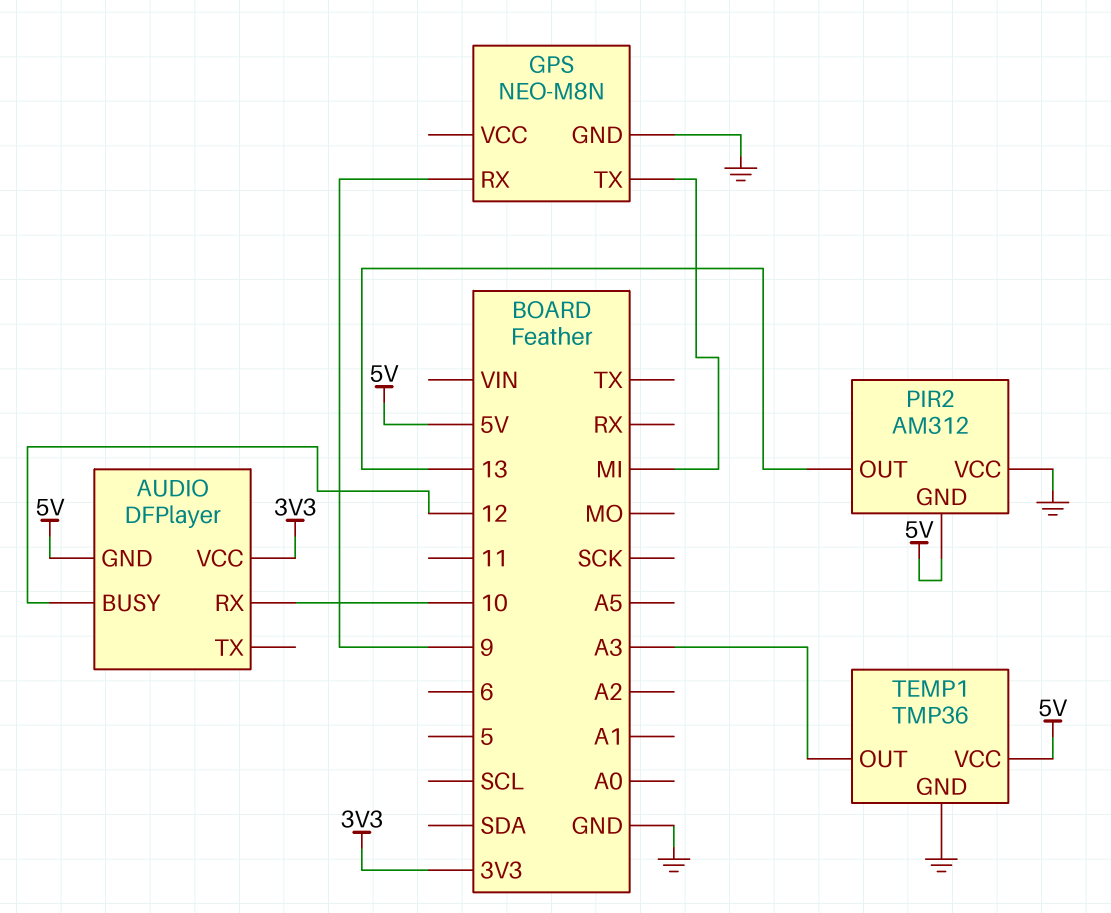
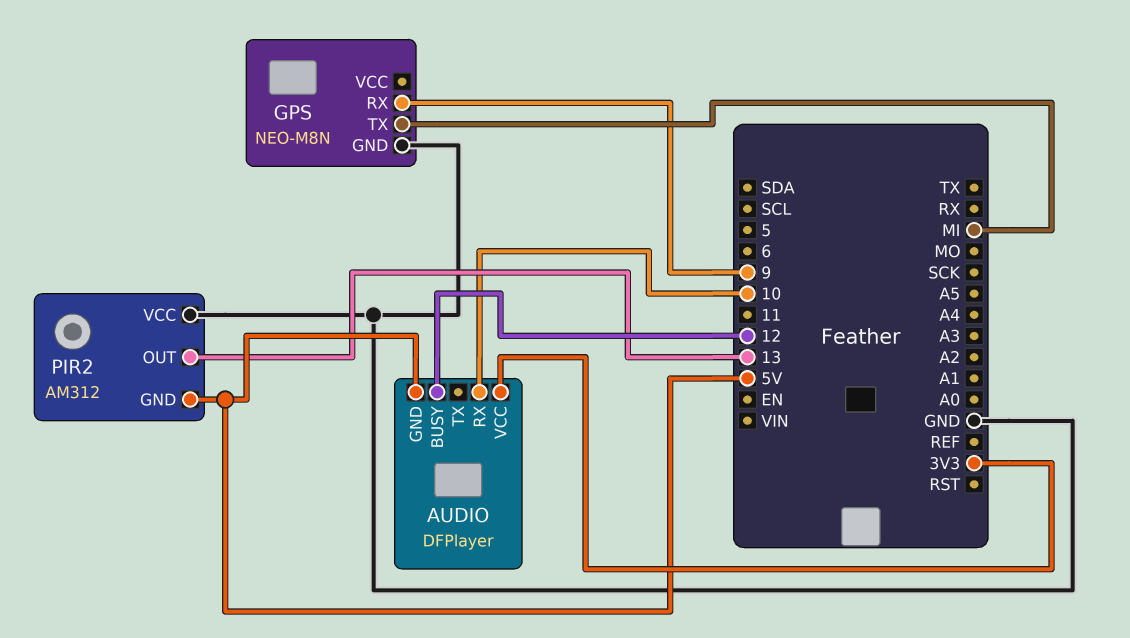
TEMP1: TMP36 -> none
TEMP1 pin GND: GND -> none
TEMP1 pin OUT: A3 -> none
TEMP1 pin VCC: 5V -> none

